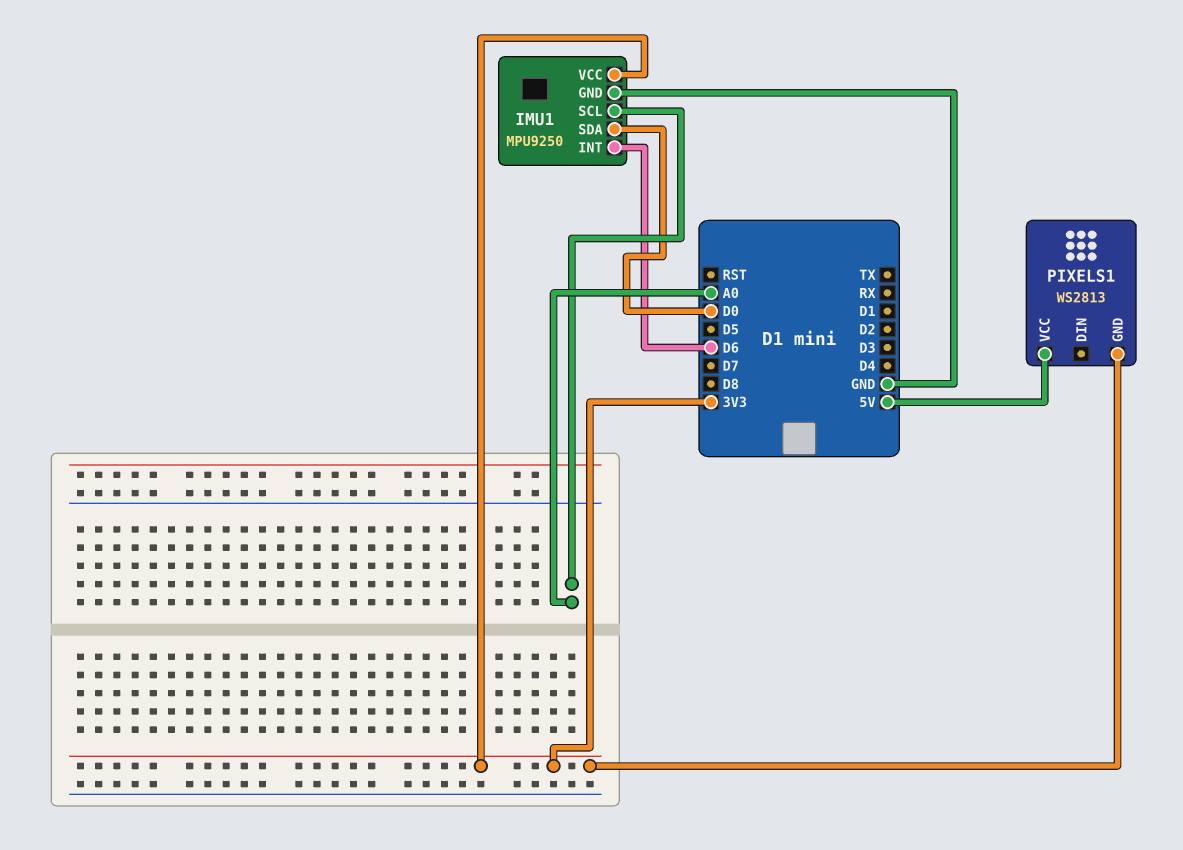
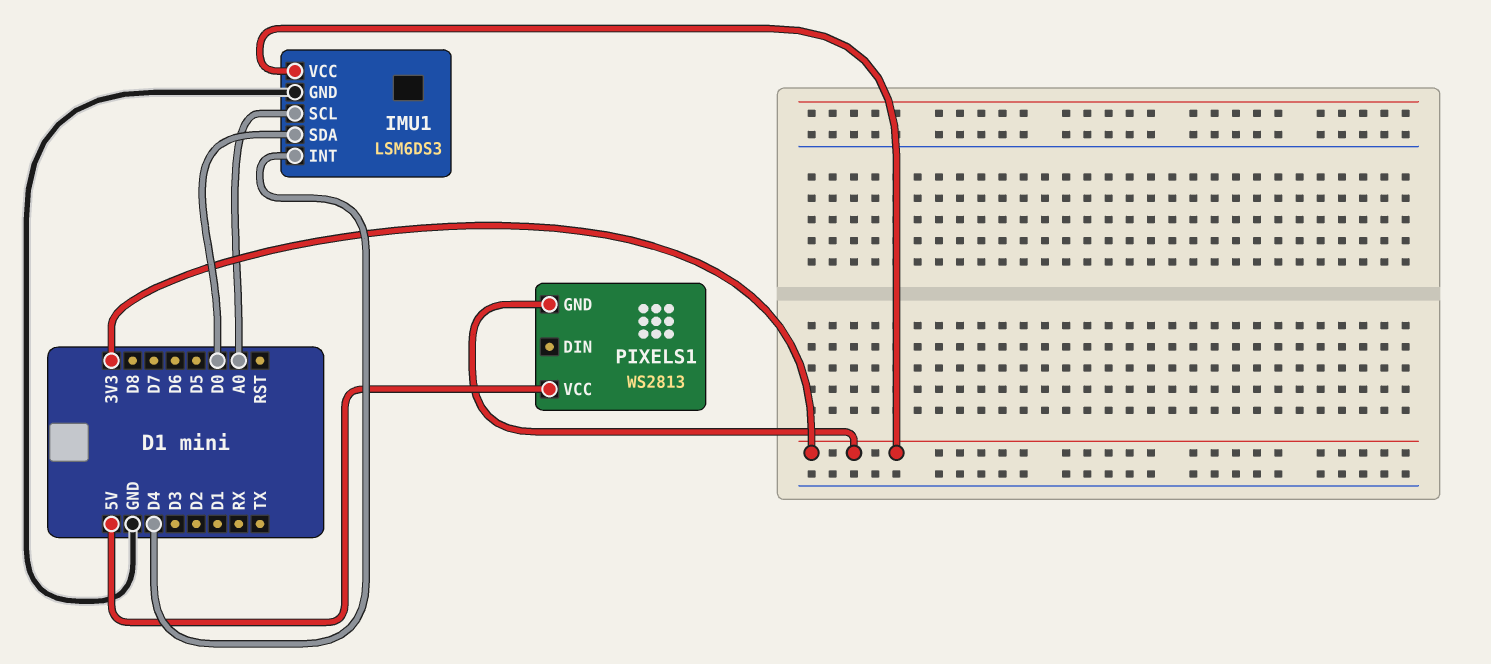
IMU1: MPU9250 -> LSM6DS3
IMU1 pin INT: D6 -> D4

